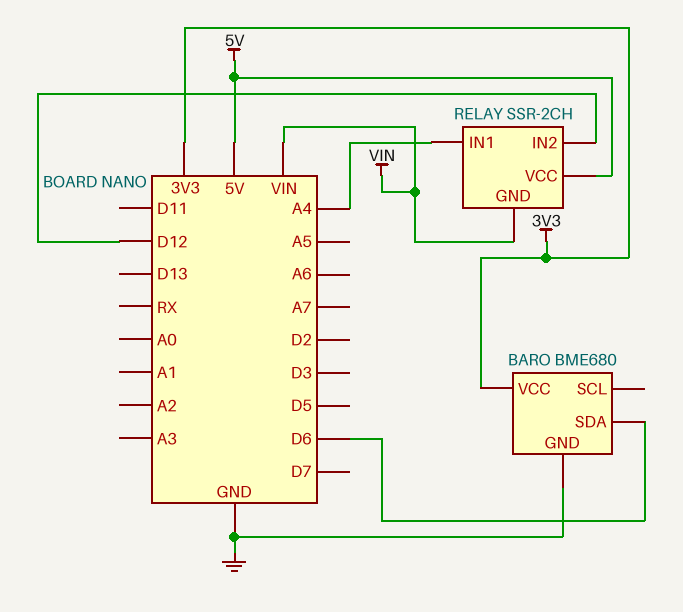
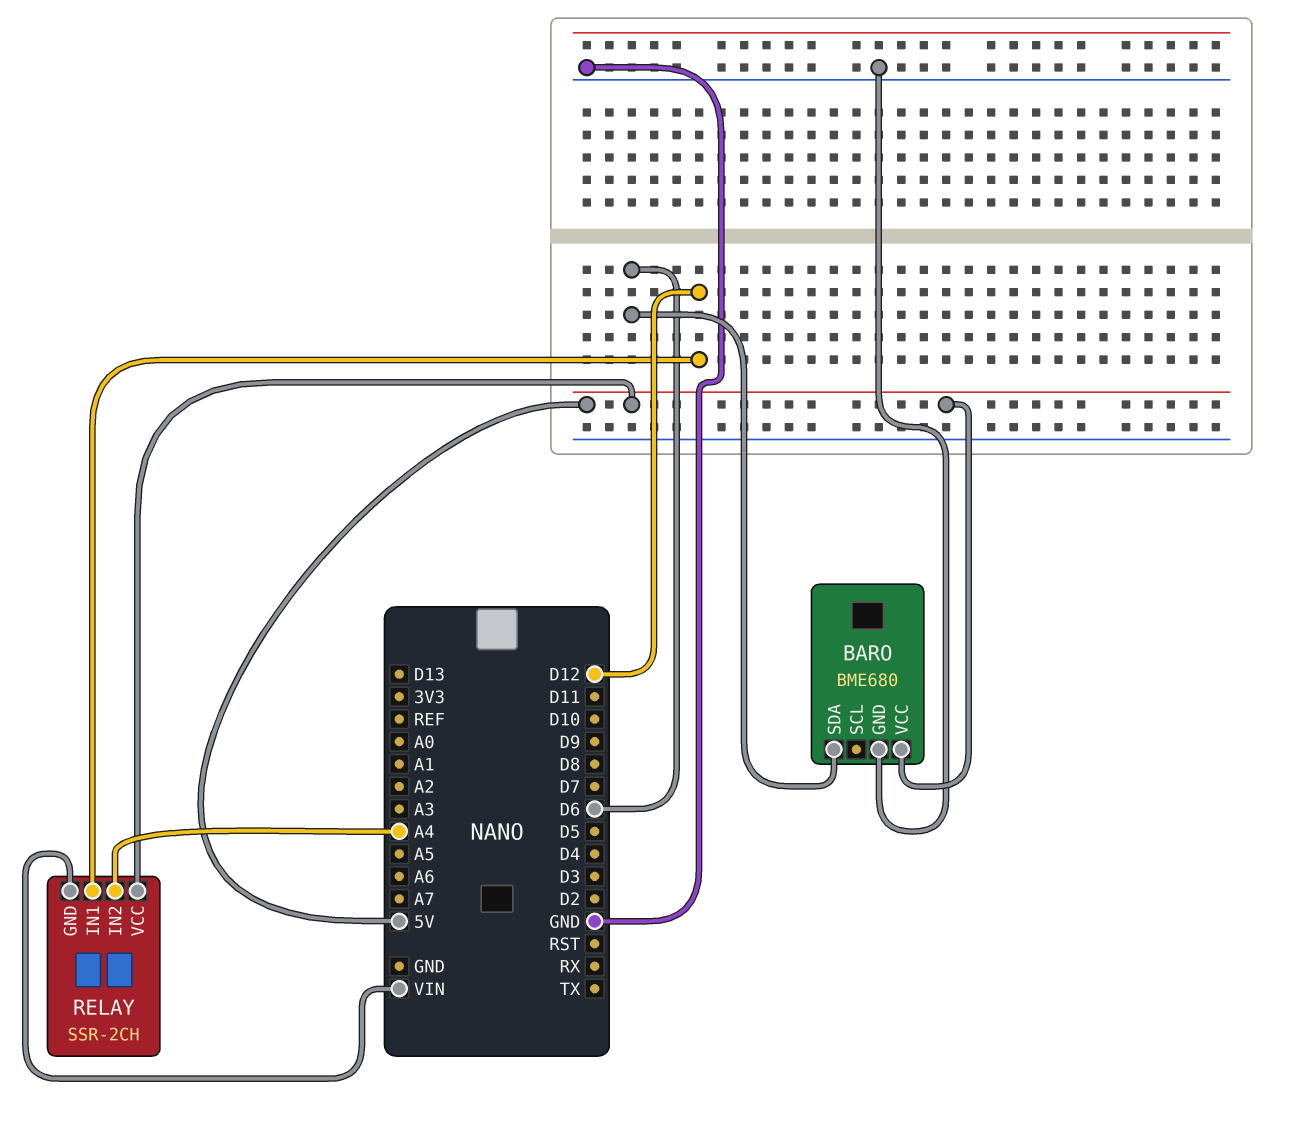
BARO pin VCC: 3V3 -> 5V
RELAY pin IN1: A4 -> D12
RELAY pin IN2: D12 -> A4

